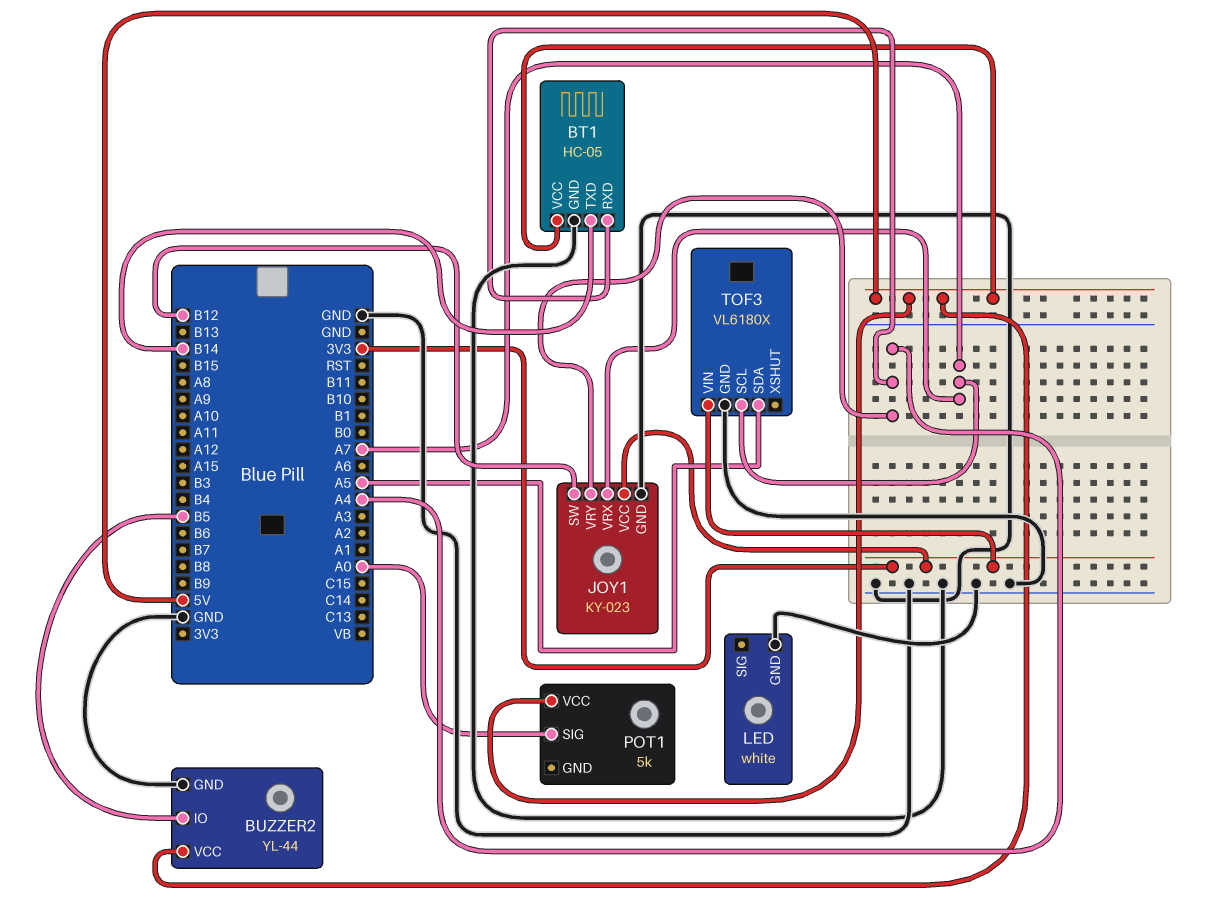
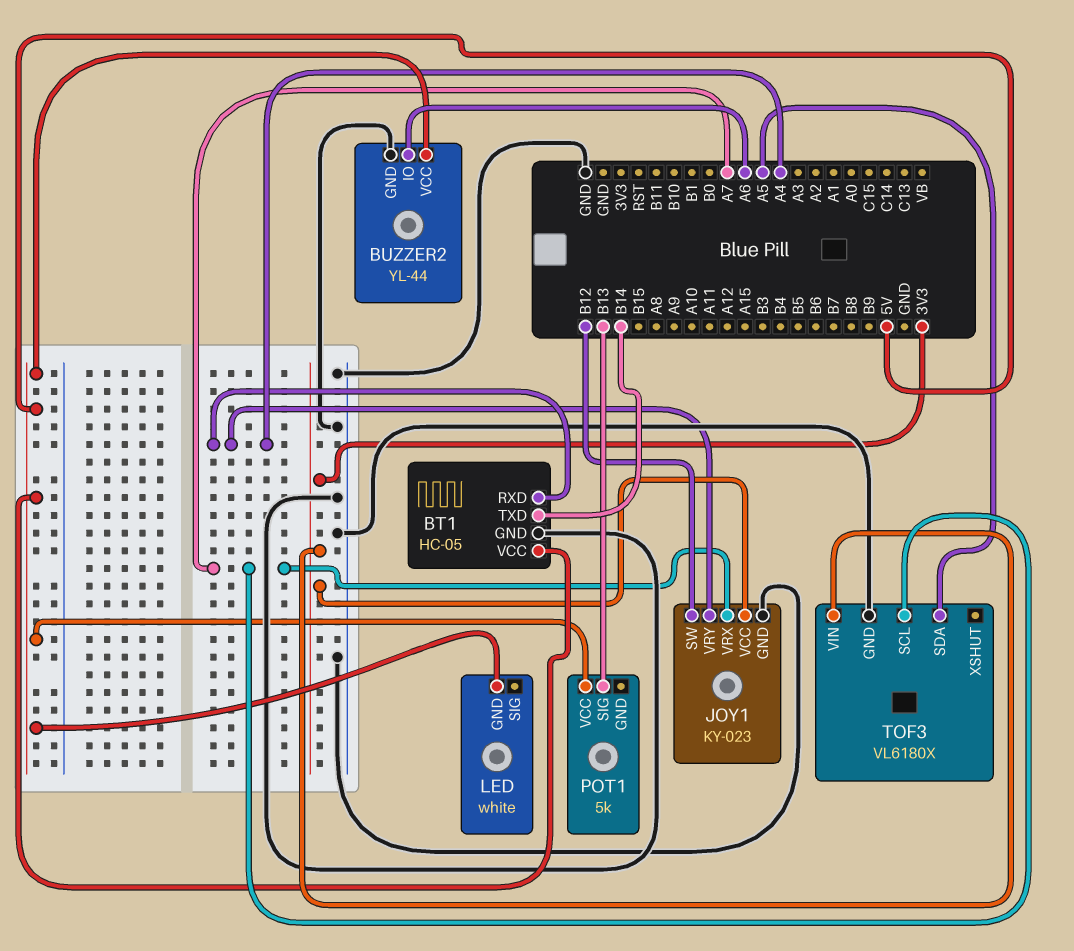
BUZZER2 pin IO: B5 -> A6
LED pin GND: GND -> 5V
POT1 pin SIG: A0 -> B13

